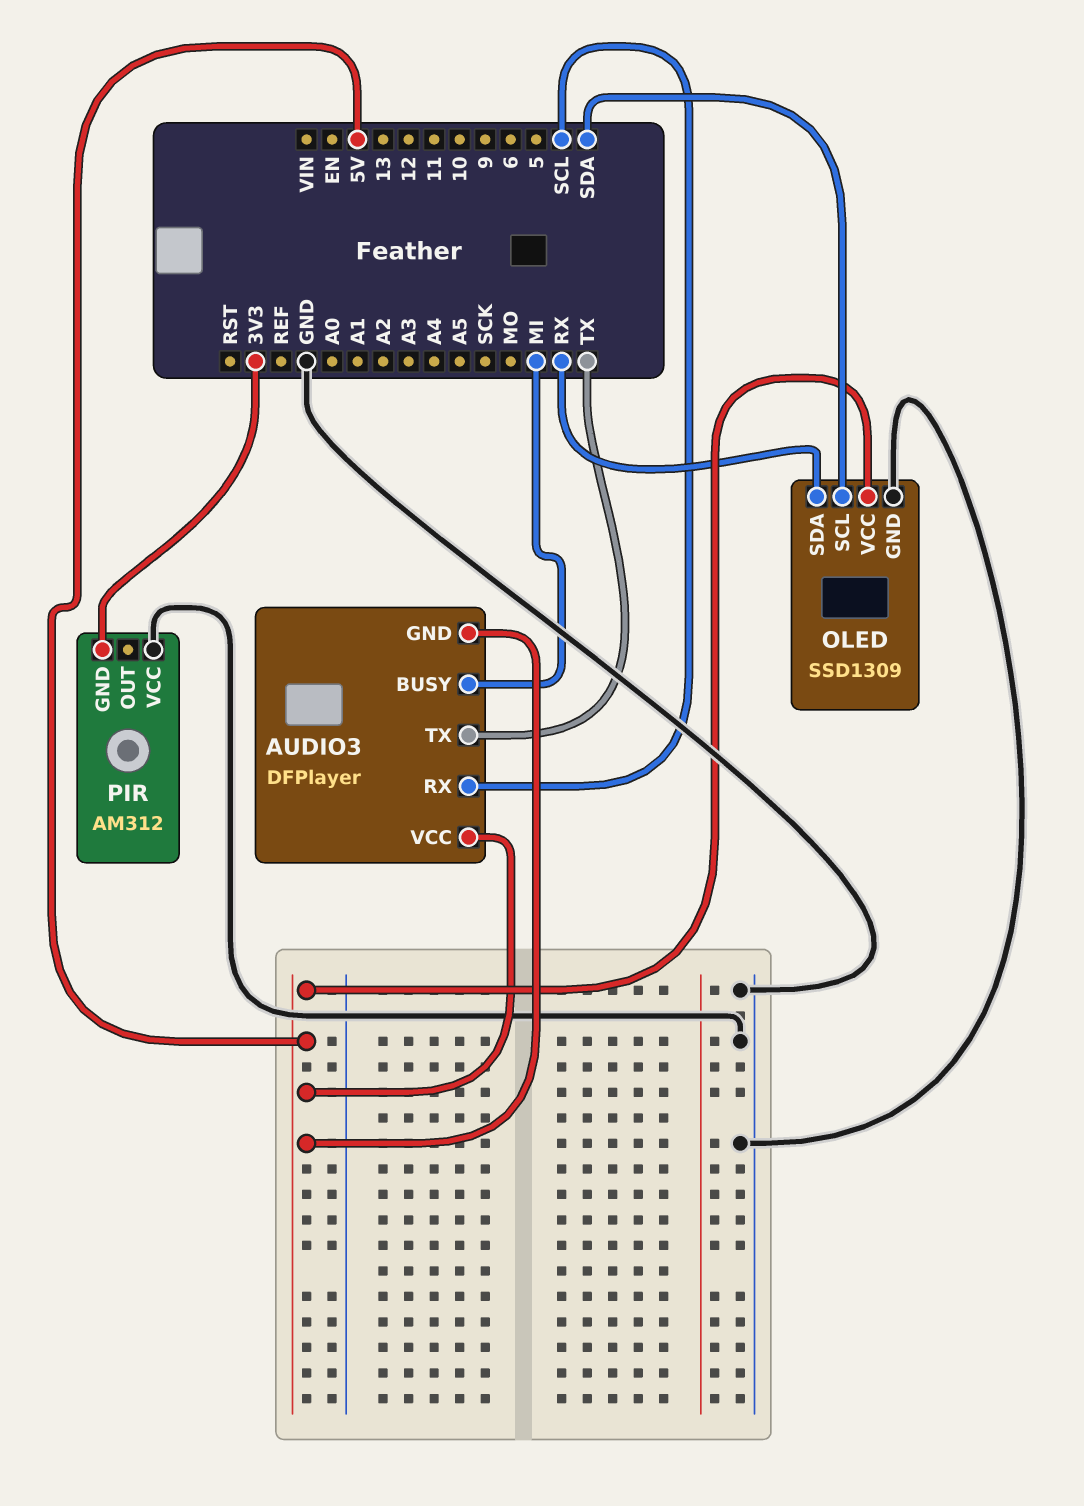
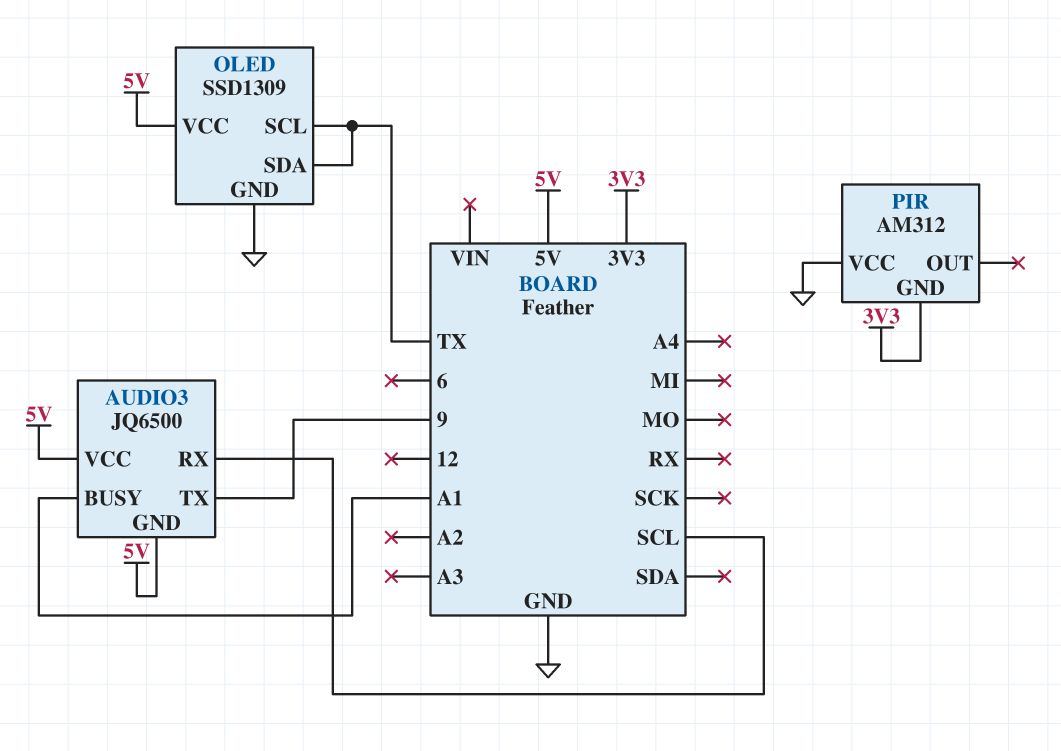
AUDIO3: DFPlayer -> JQ6500
AUDIO3 pin BUSY: MI -> A1
AUDIO3 pin TX: TX -> 9
OLED pin SCL: SDA -> TX
OLED pin SDA: RX -> TX

